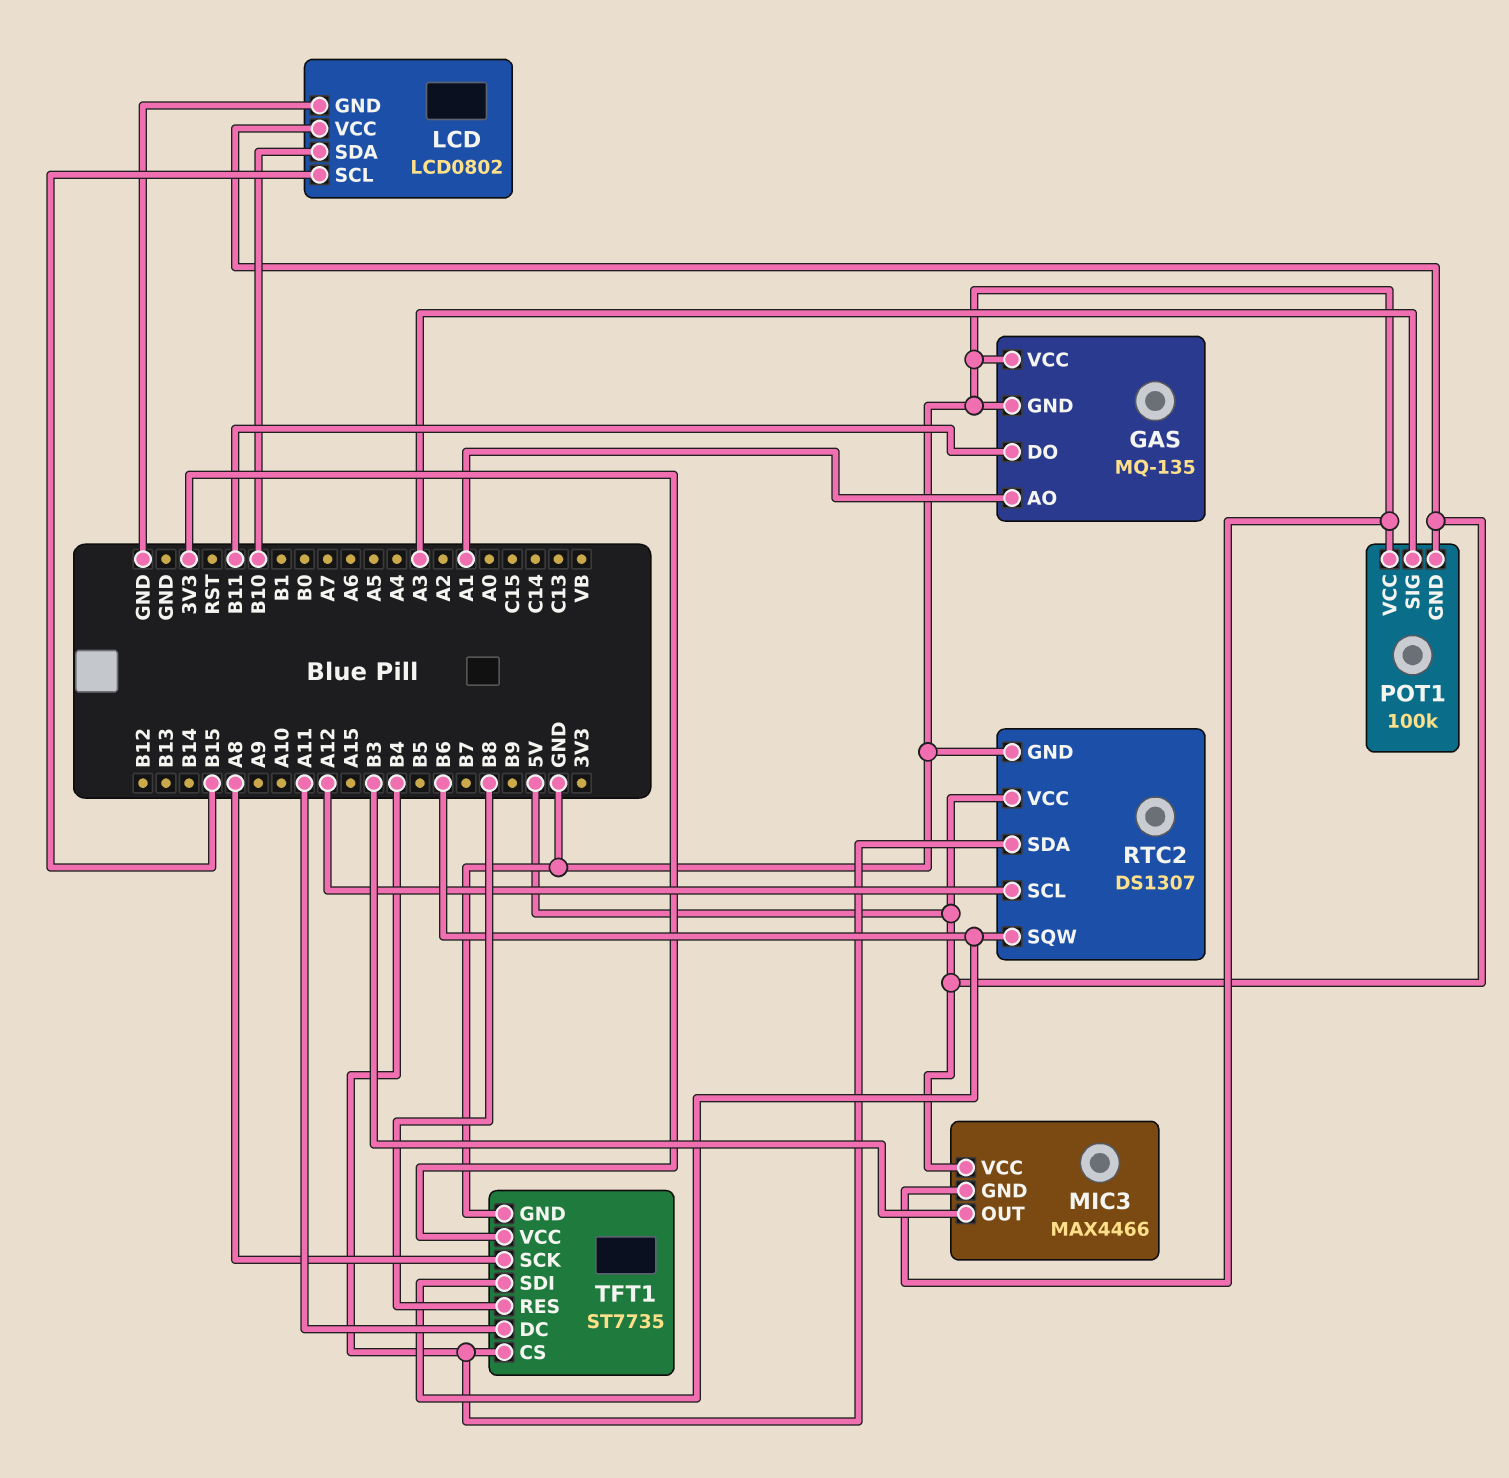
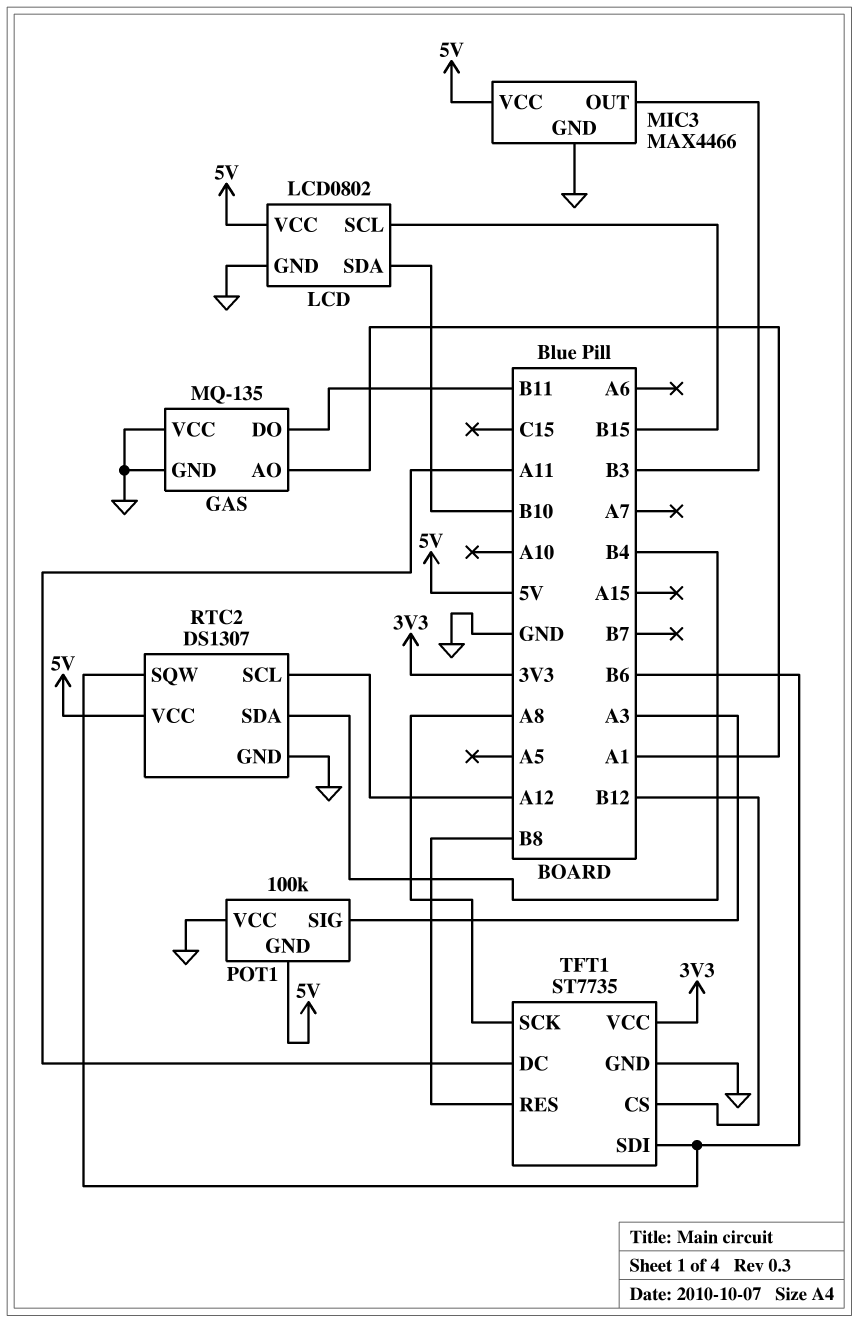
TFT1 pin CS: B4 -> B12

